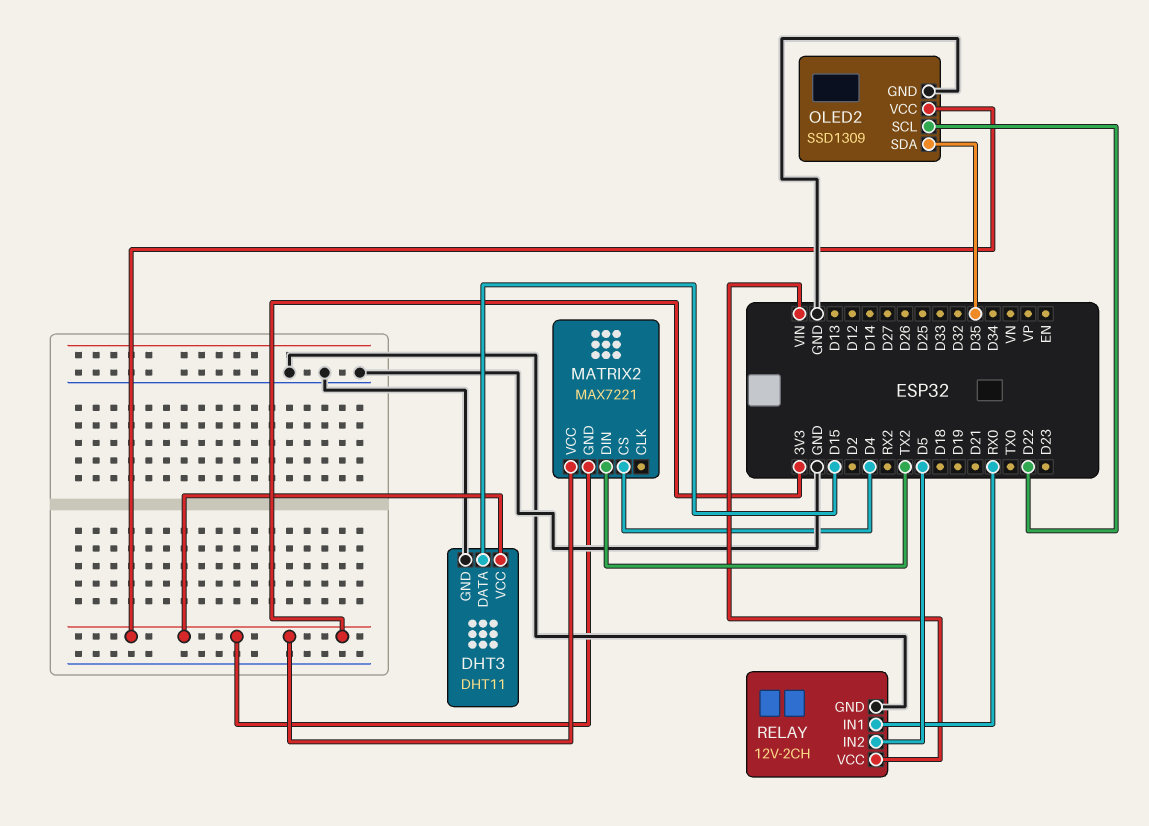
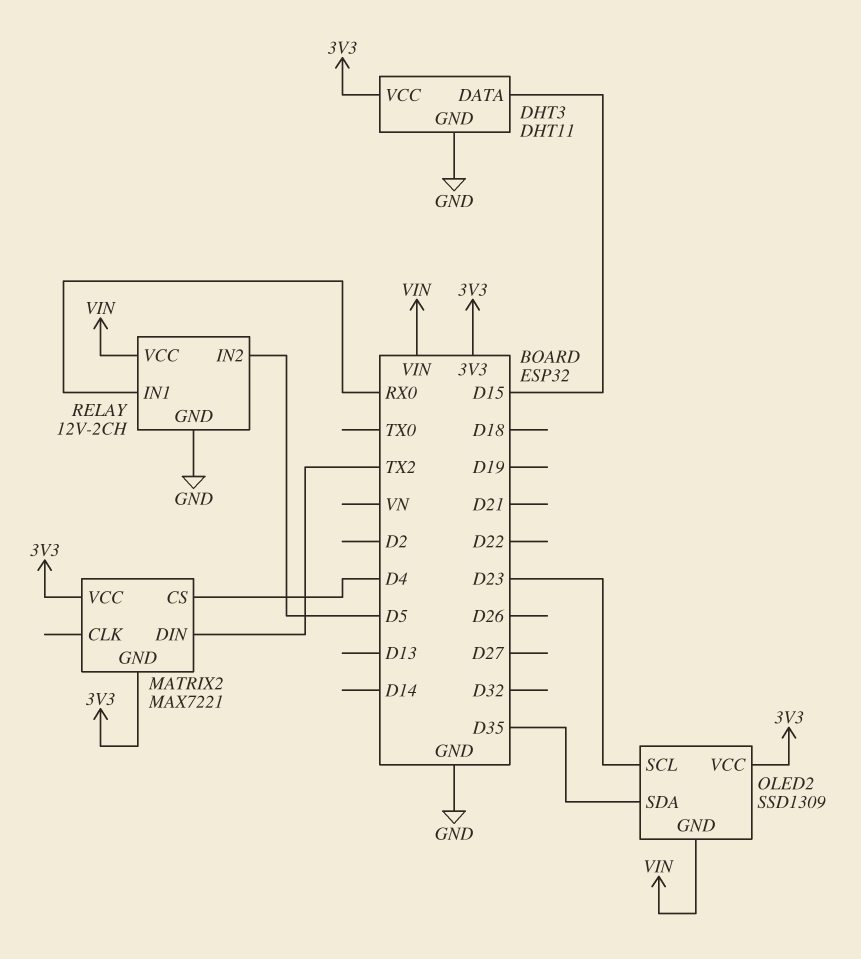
OLED2 pin GND: GND -> VIN
OLED2 pin SCL: D22 -> D23

